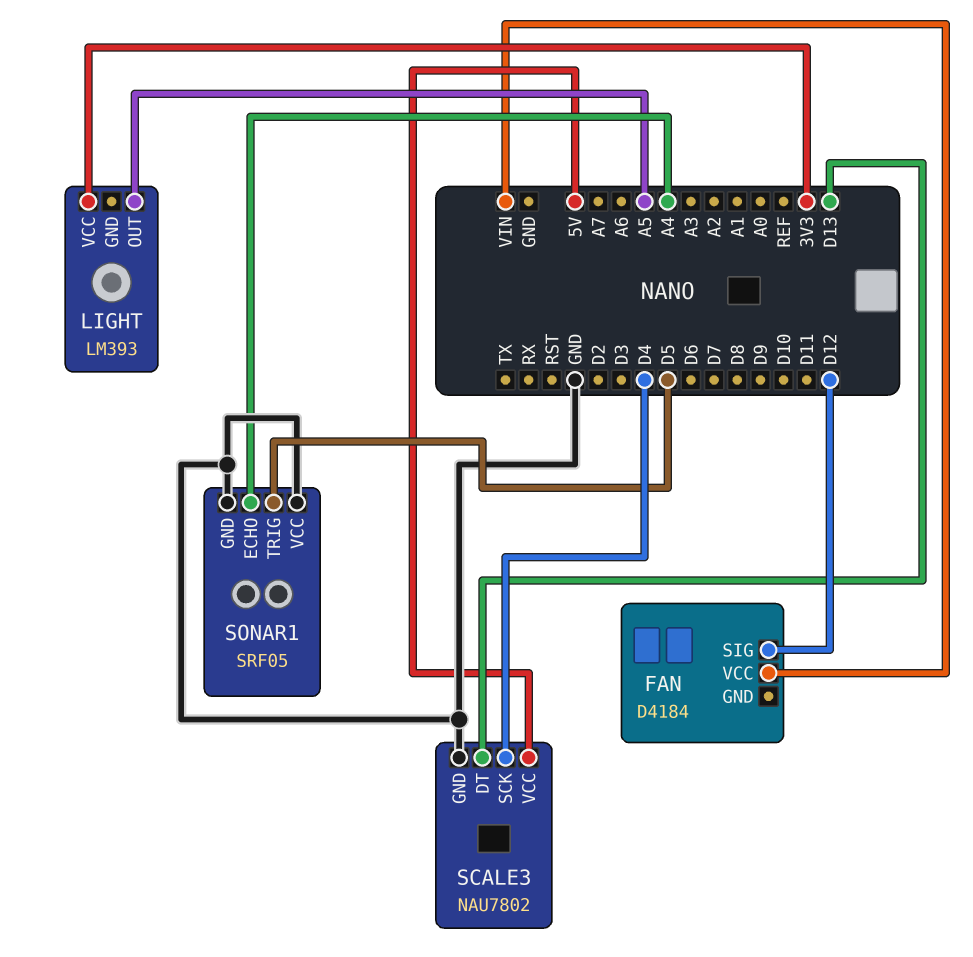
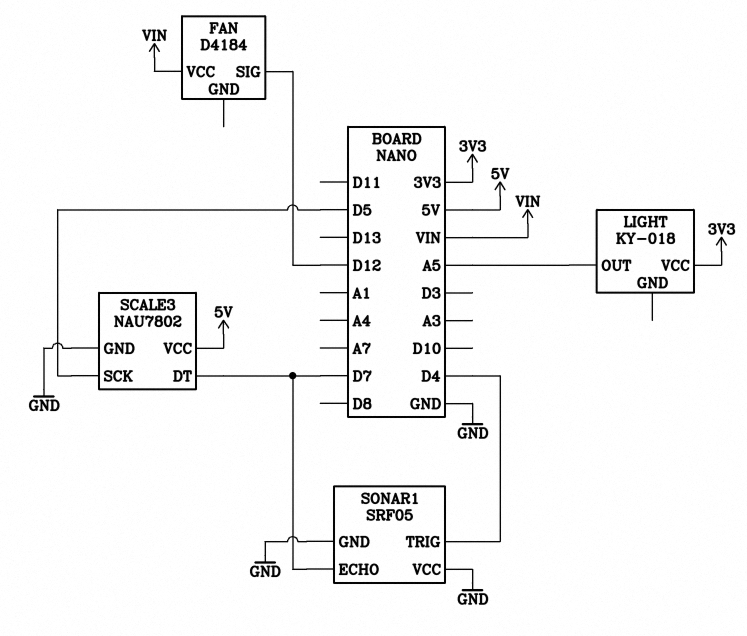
LIGHT: LM393 -> KY-018
SCALE3 pin DT: D13 -> D7
SCALE3 pin SCK: D4 -> D5
SONAR1 pin ECHO: A4 -> D7
SONAR1 pin TRIG: D5 -> D4

